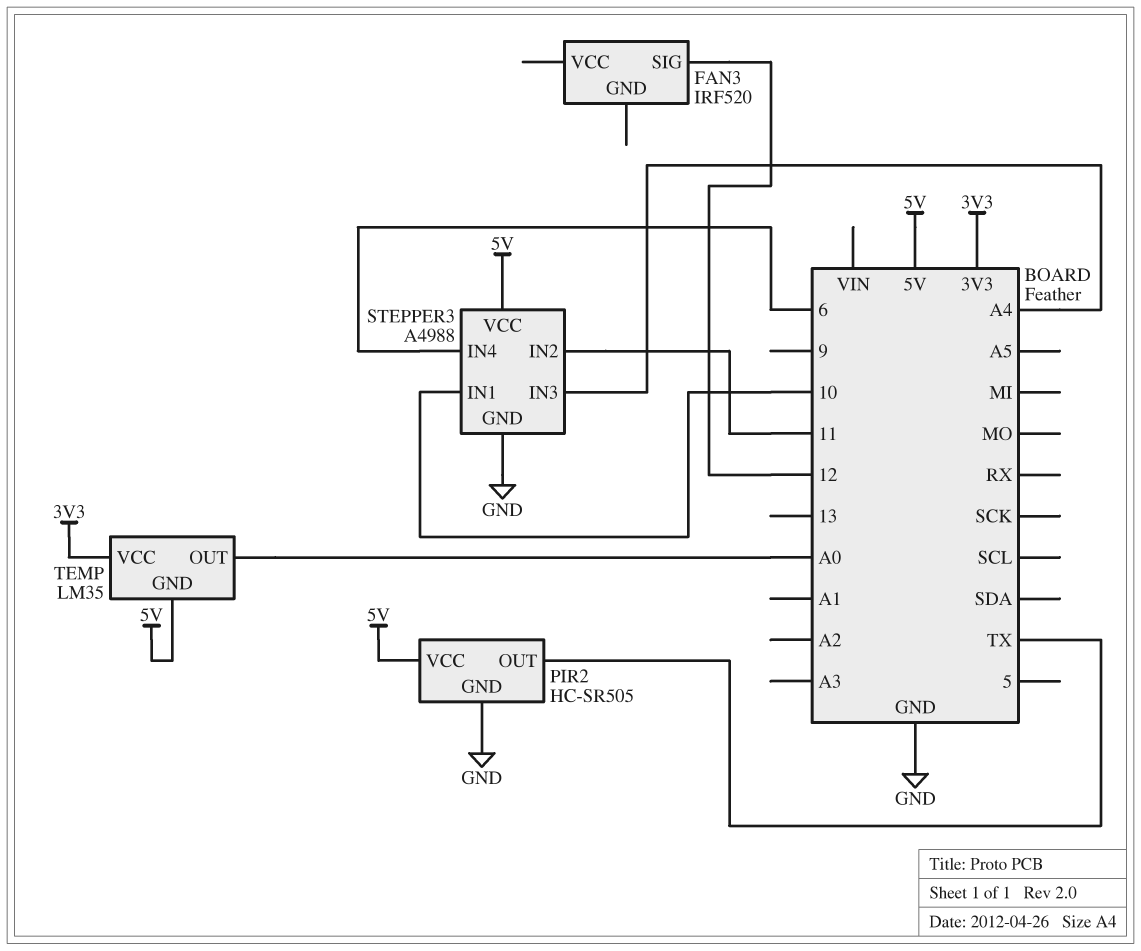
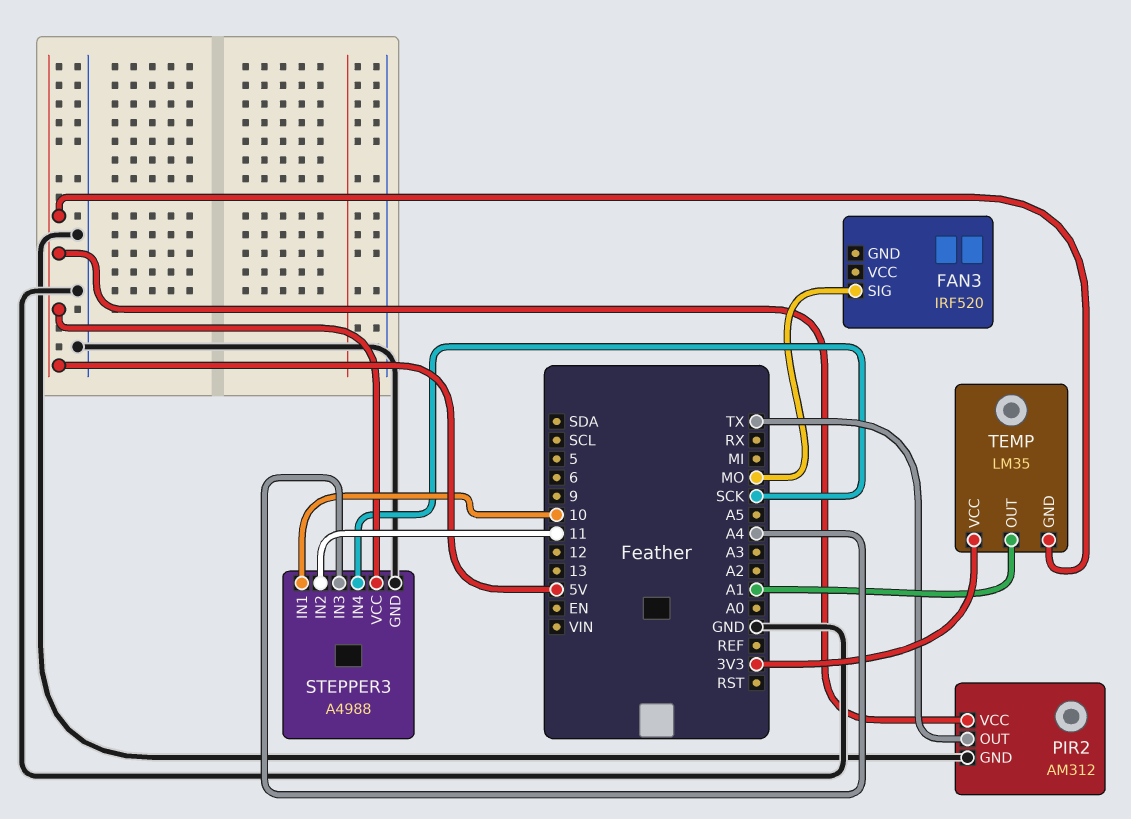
FAN3 pin SIG: 12 -> MO
PIR2: HC-SR505 -> AM312
STEPPER3 pin IN4: 6 -> SCK
TEMP pin OUT: A0 -> A1

